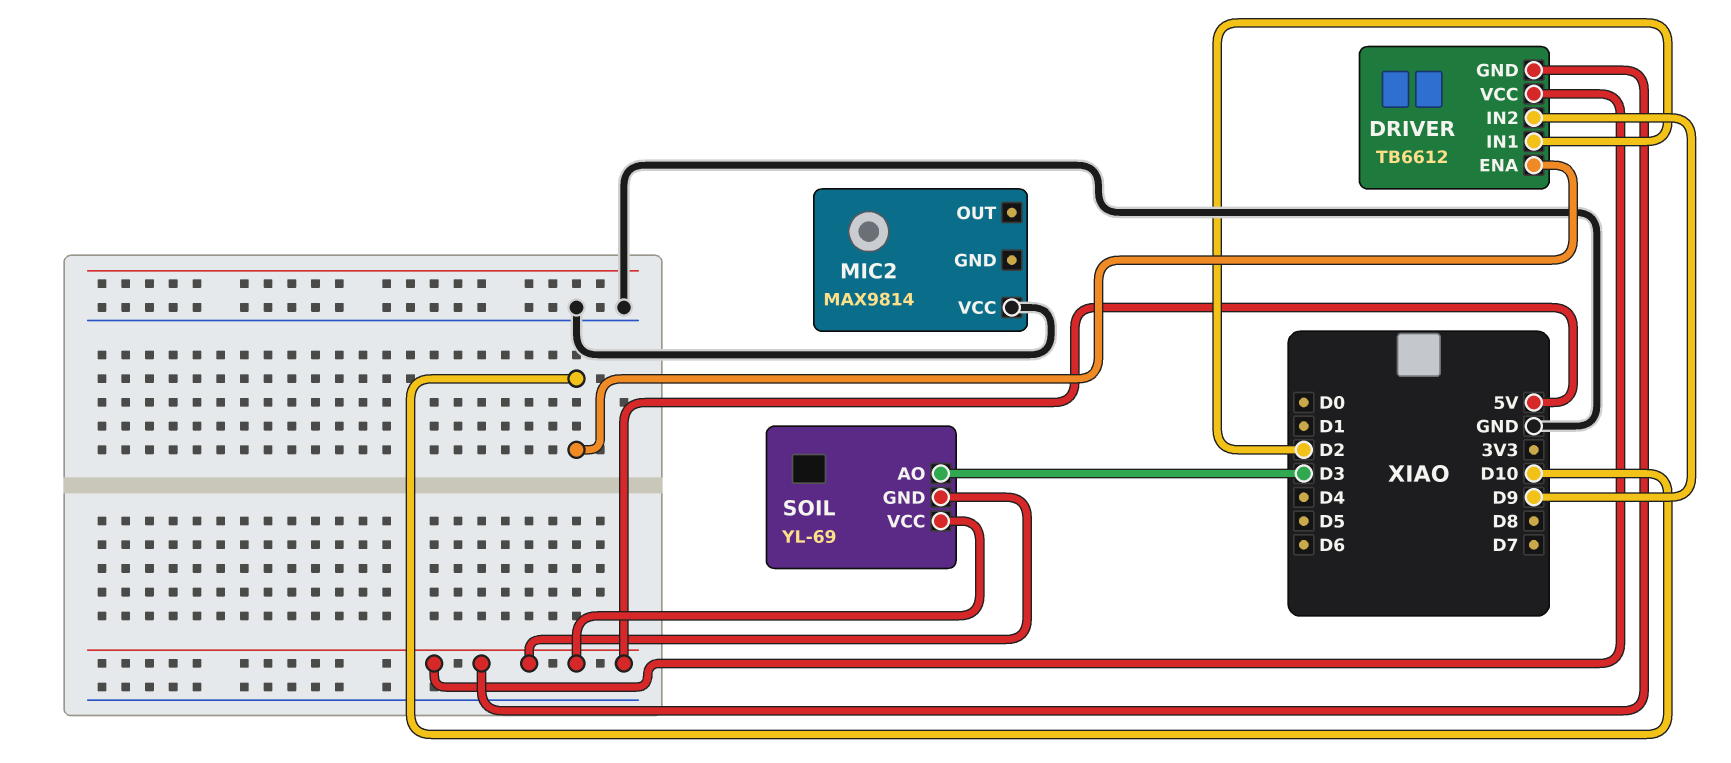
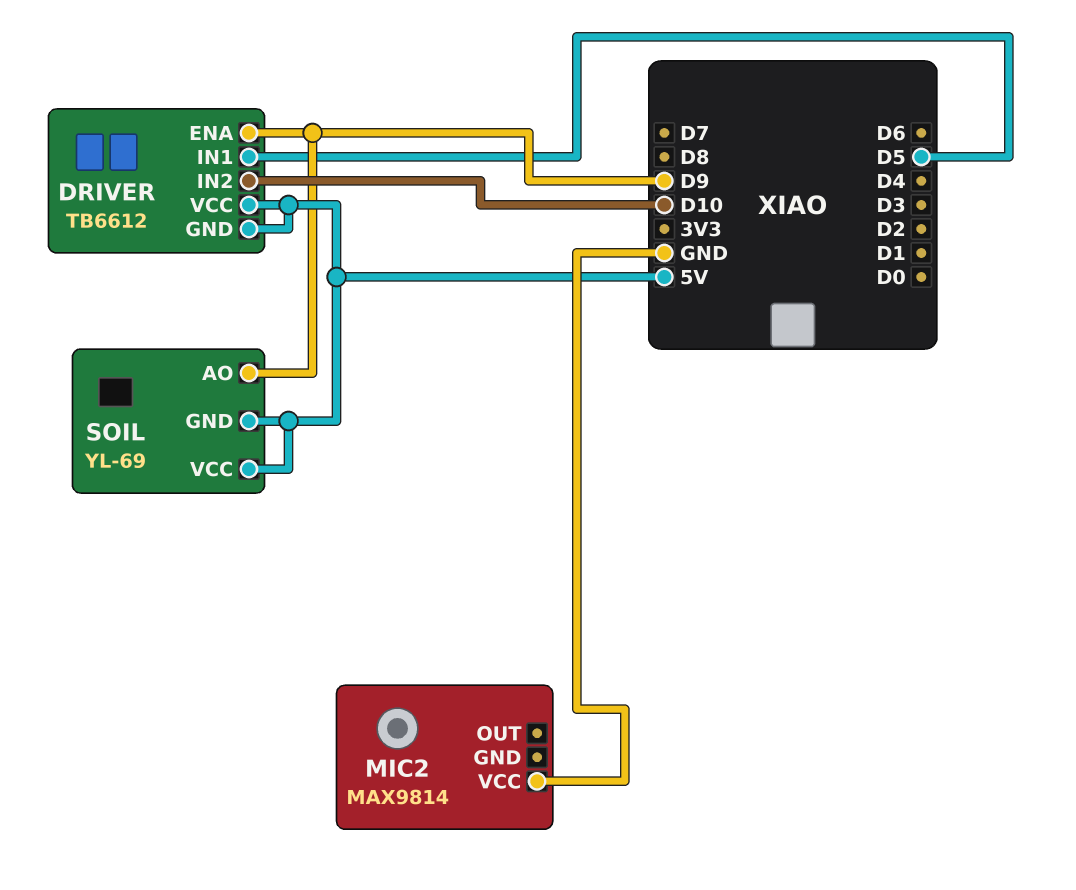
DRIVER pin ENA: D10 -> D9
DRIVER pin IN1: D2 -> D5
DRIVER pin IN2: D9 -> D10
SOIL pin AO: D3 -> D9

